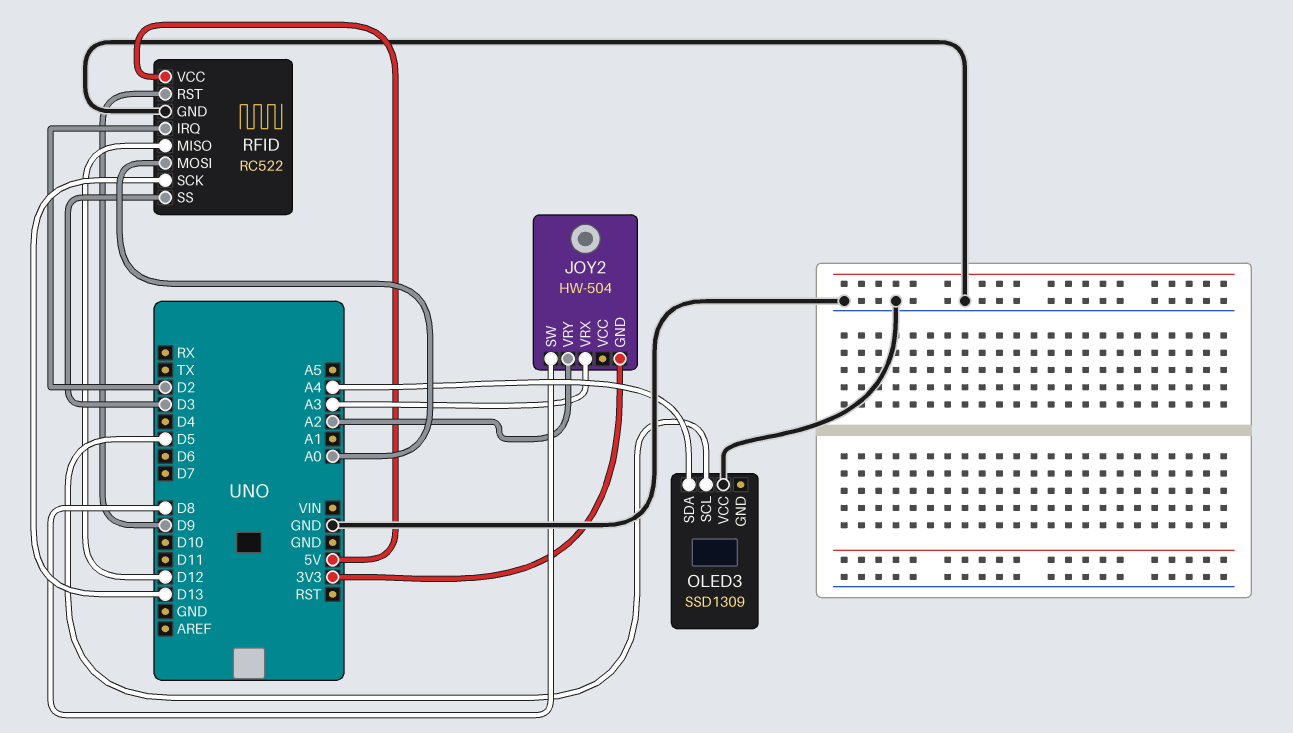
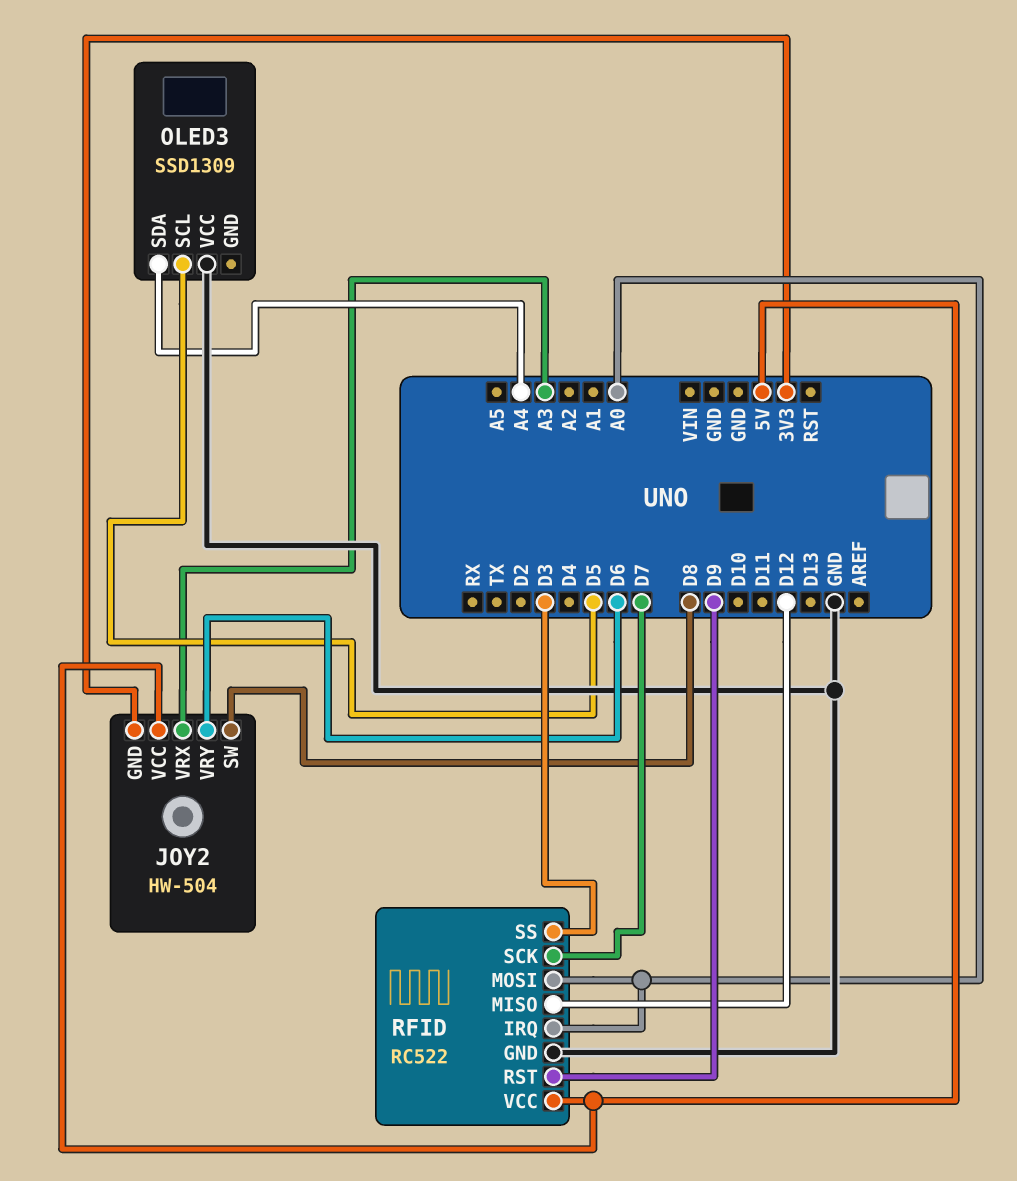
JOY2 pin VCC: none -> 5V
JOY2 pin VRY: A2 -> D6
RFID pin IRQ: D2 -> A0
RFID pin SCK: D13 -> D7

